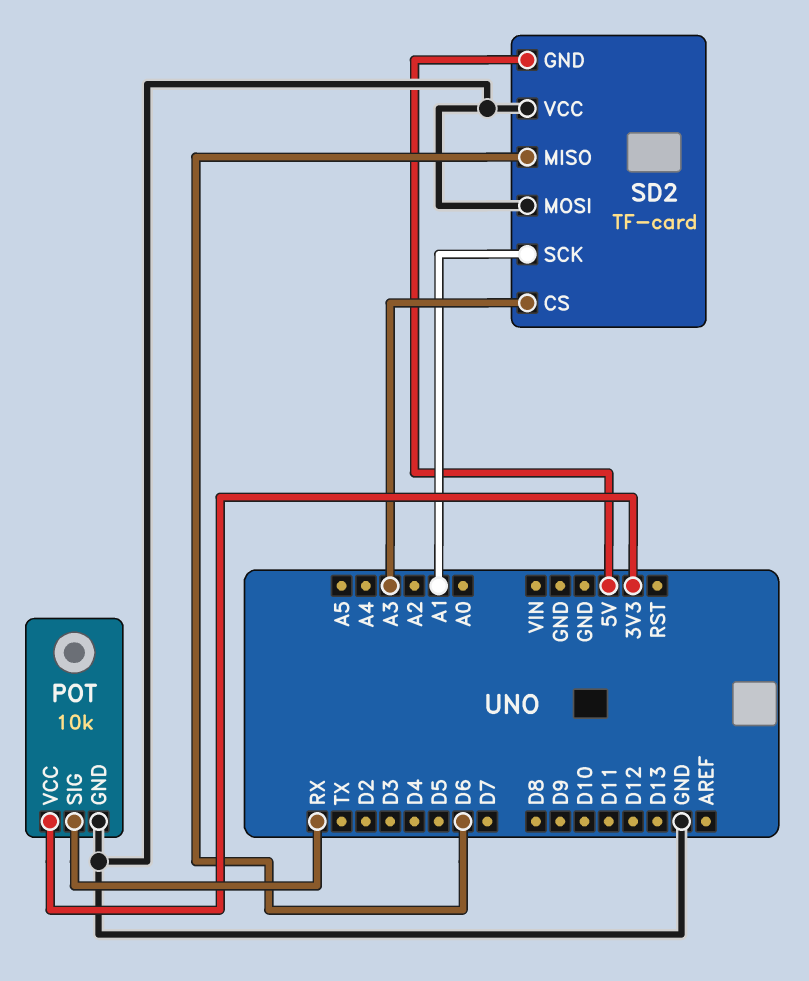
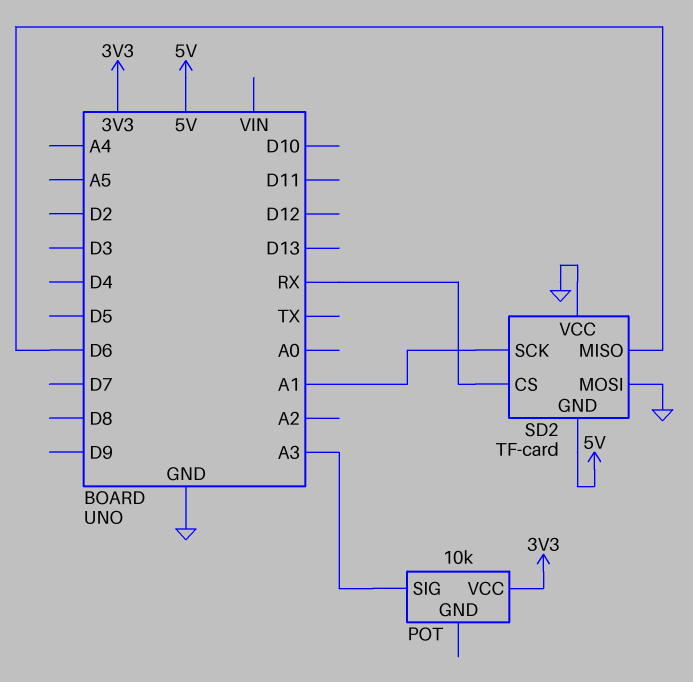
POT pin GND: GND -> none
POT pin SIG: RX -> A3
SD2 pin CS: A3 -> RX

